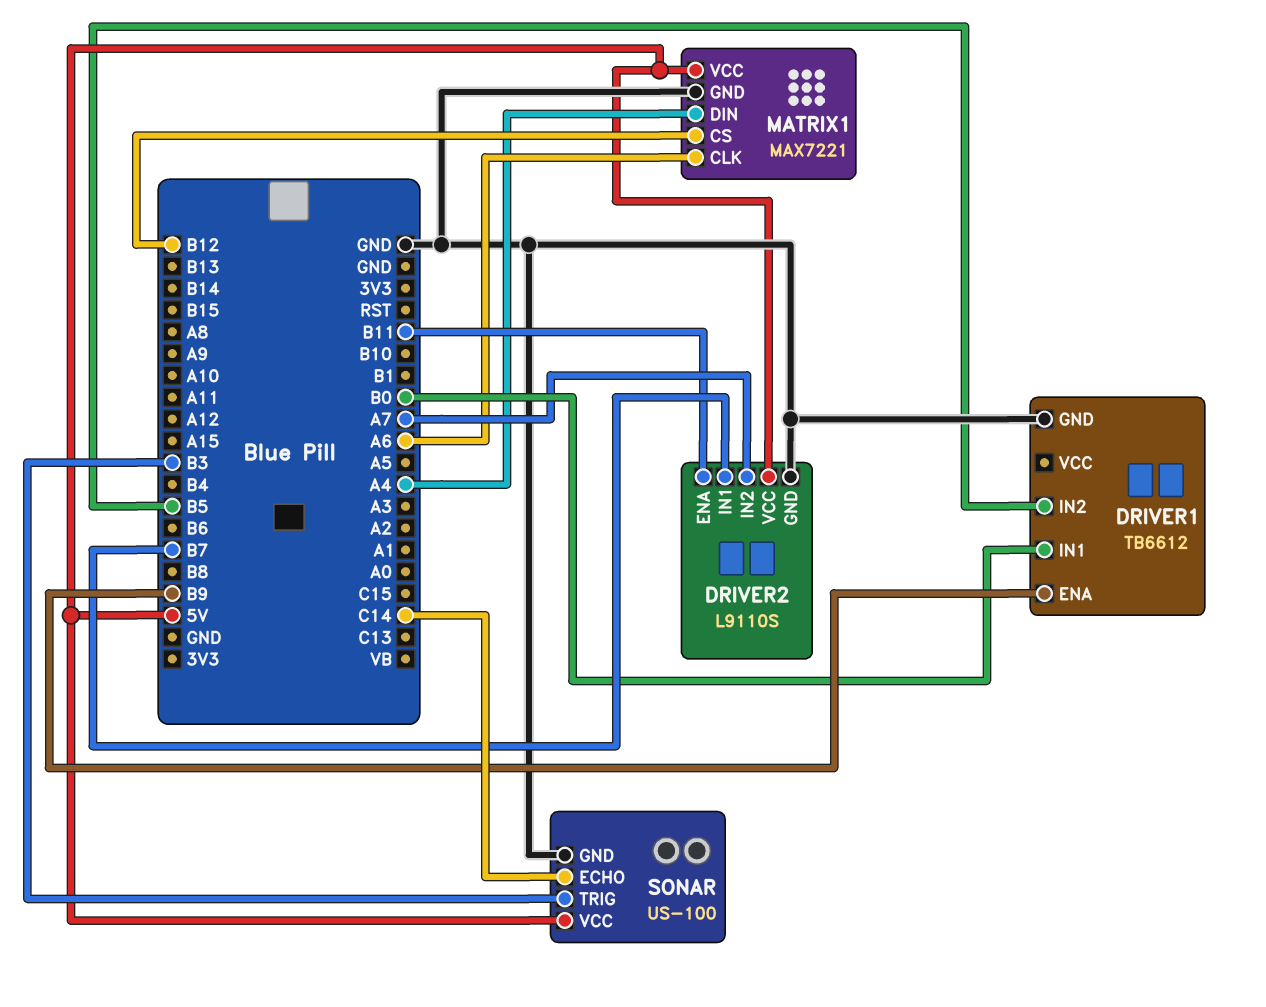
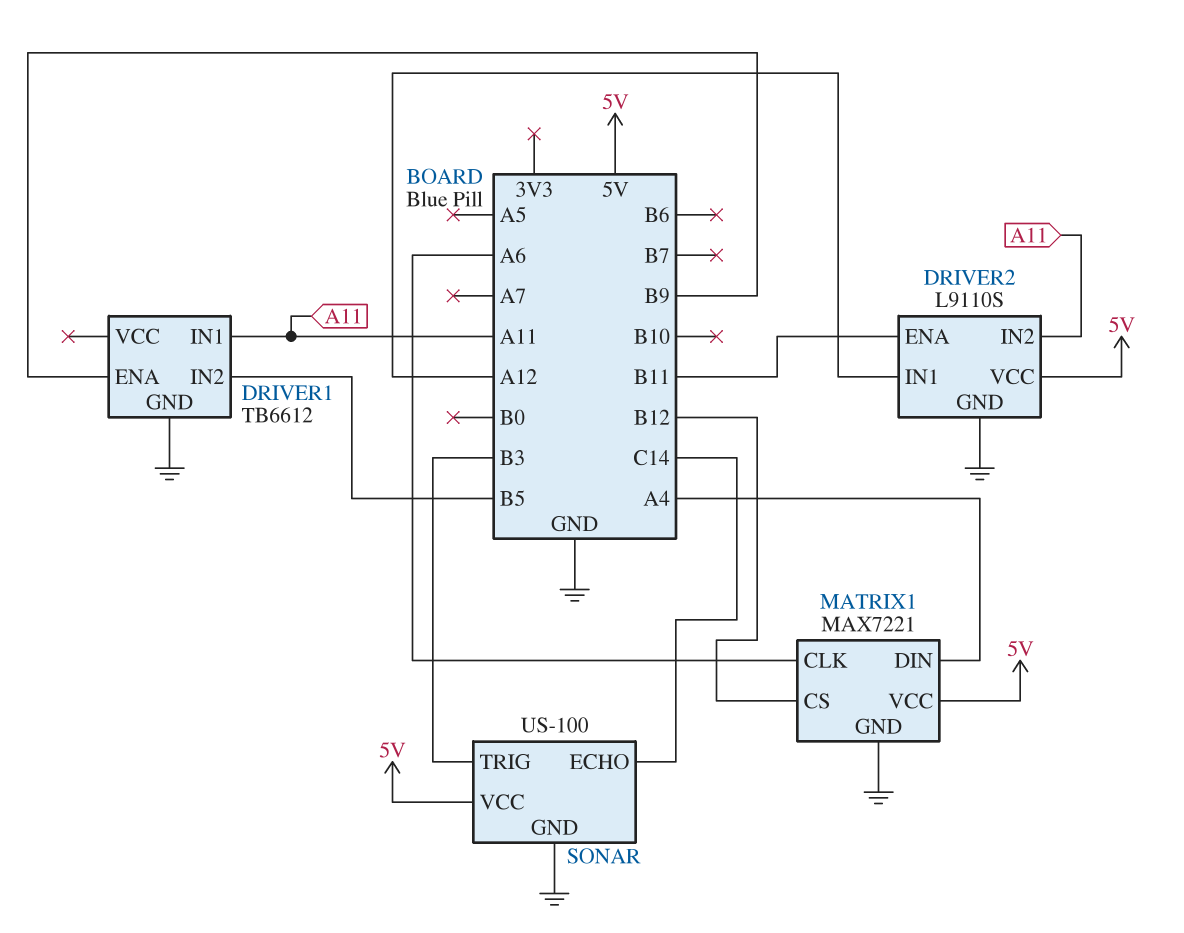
DRIVER1 pin IN1: B0 -> A11
DRIVER2 pin IN1: B7 -> A12
DRIVER2 pin IN2: A7 -> A11

